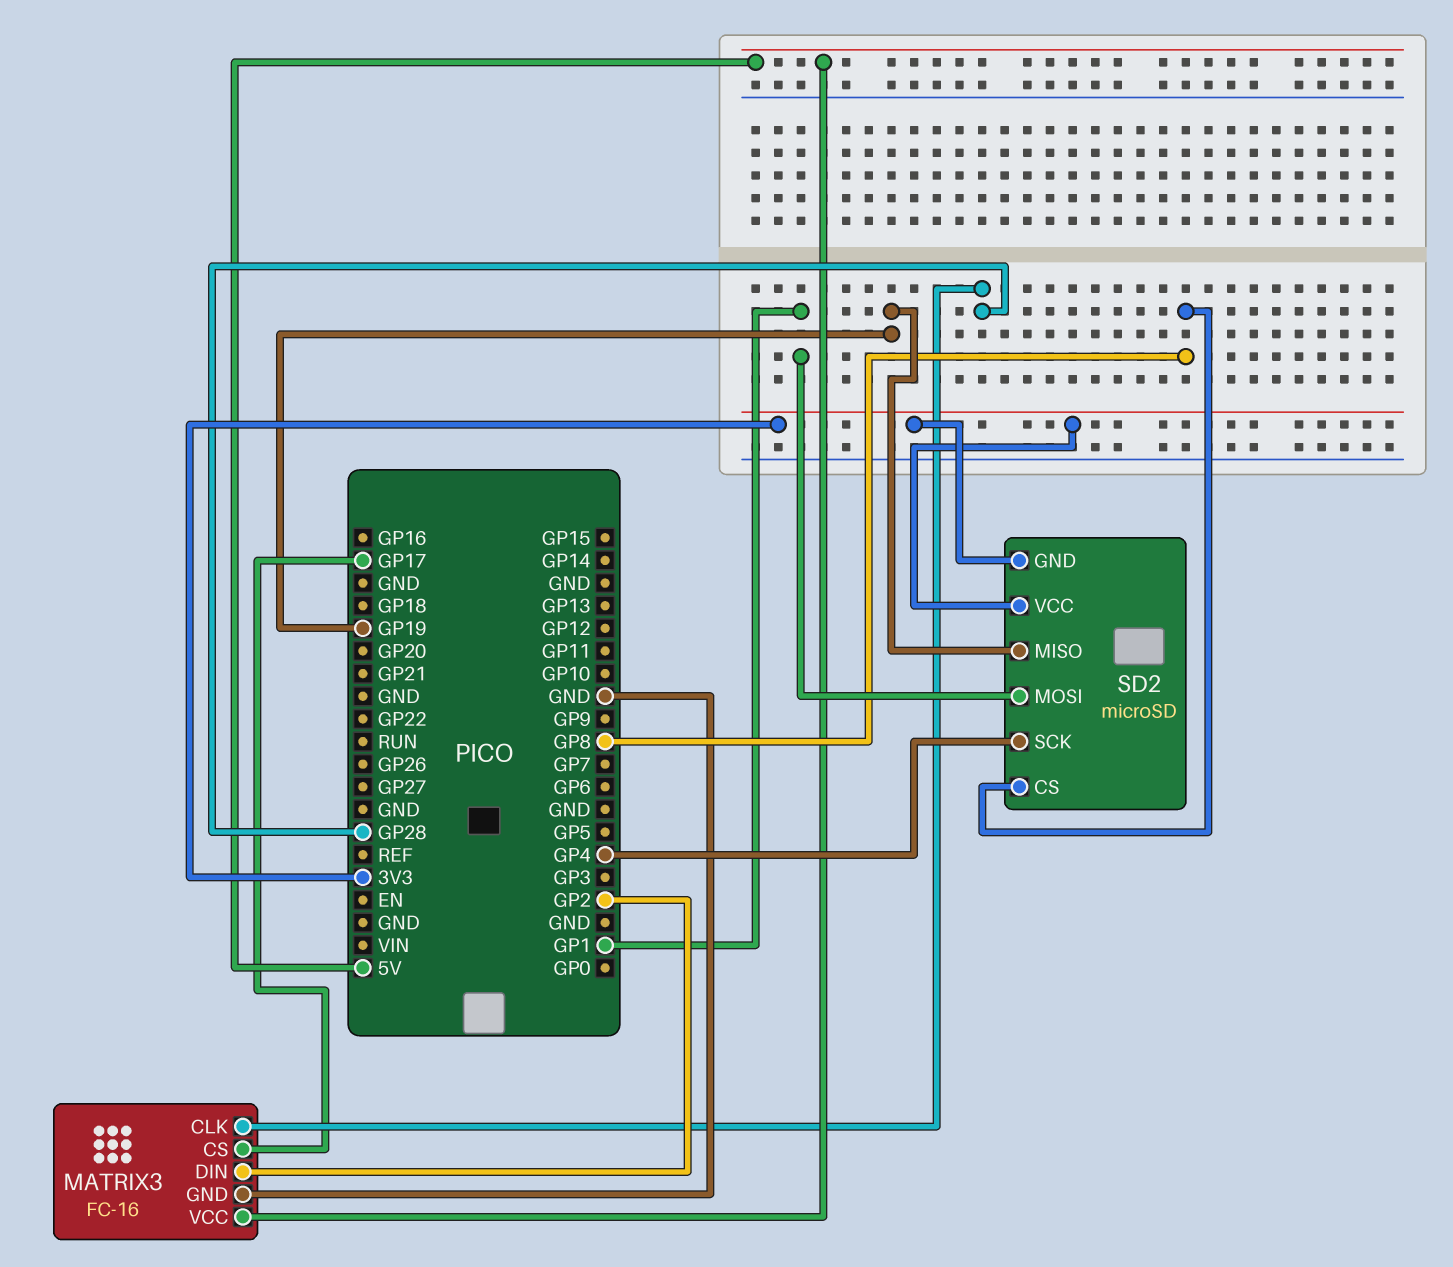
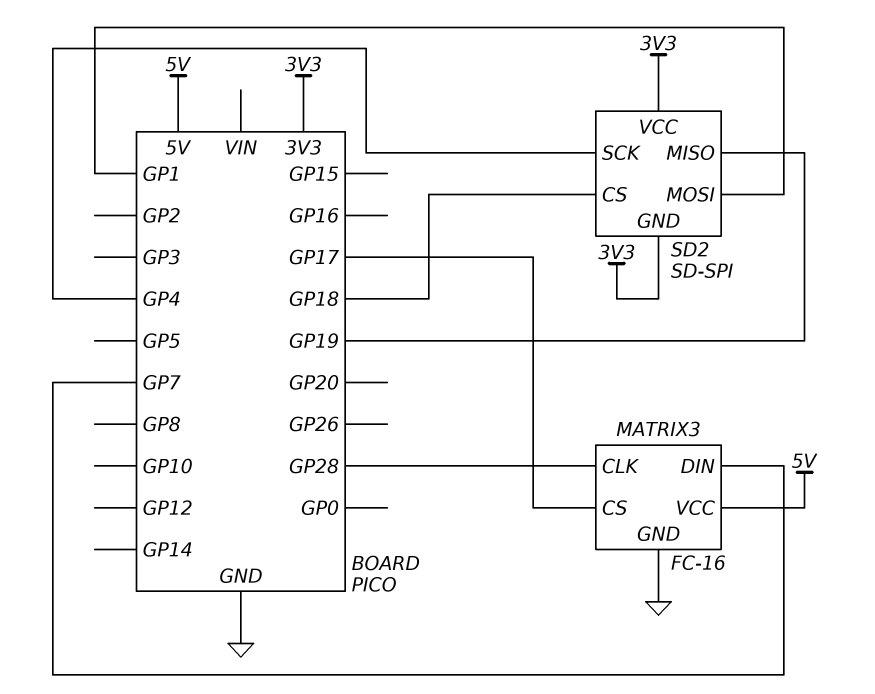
MATRIX3 pin DIN: GP2 -> GP7
SD2: microSD -> SD-SPI
SD2 pin CS: GP8 -> GP18

